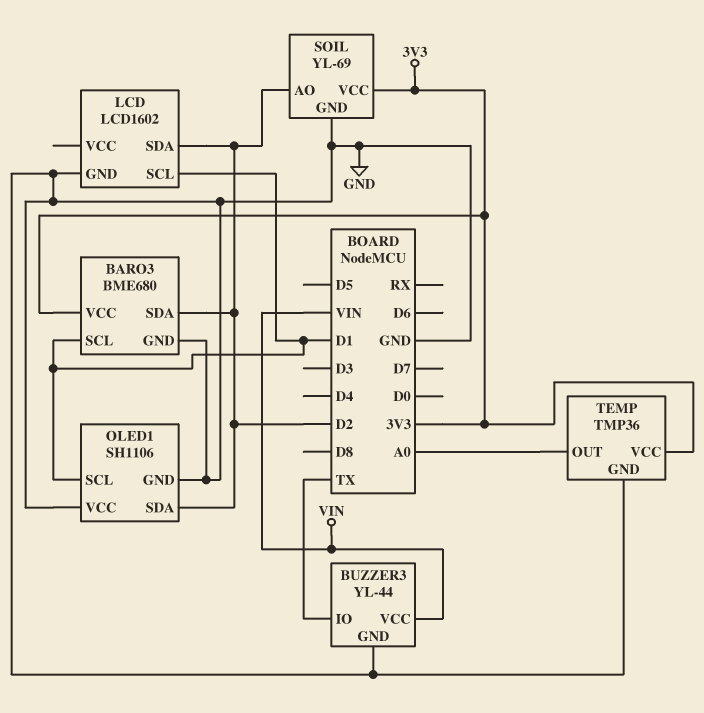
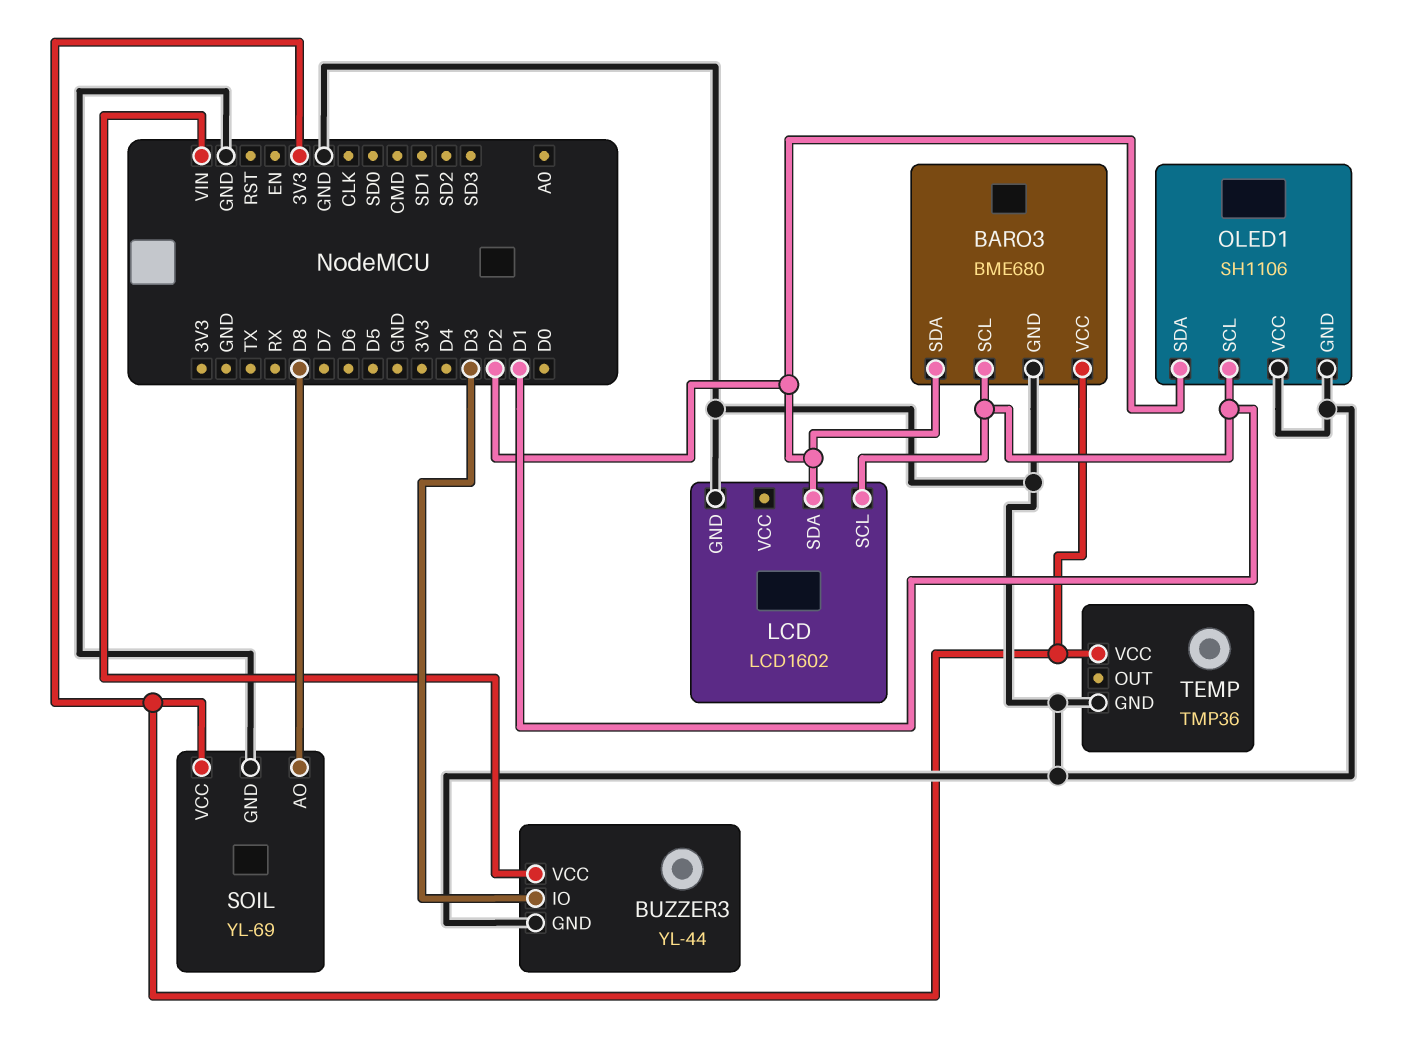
BUZZER3 pin IO: TX -> D3
SOIL pin AO: D2 -> D8
TEMP pin OUT: A0 -> none

